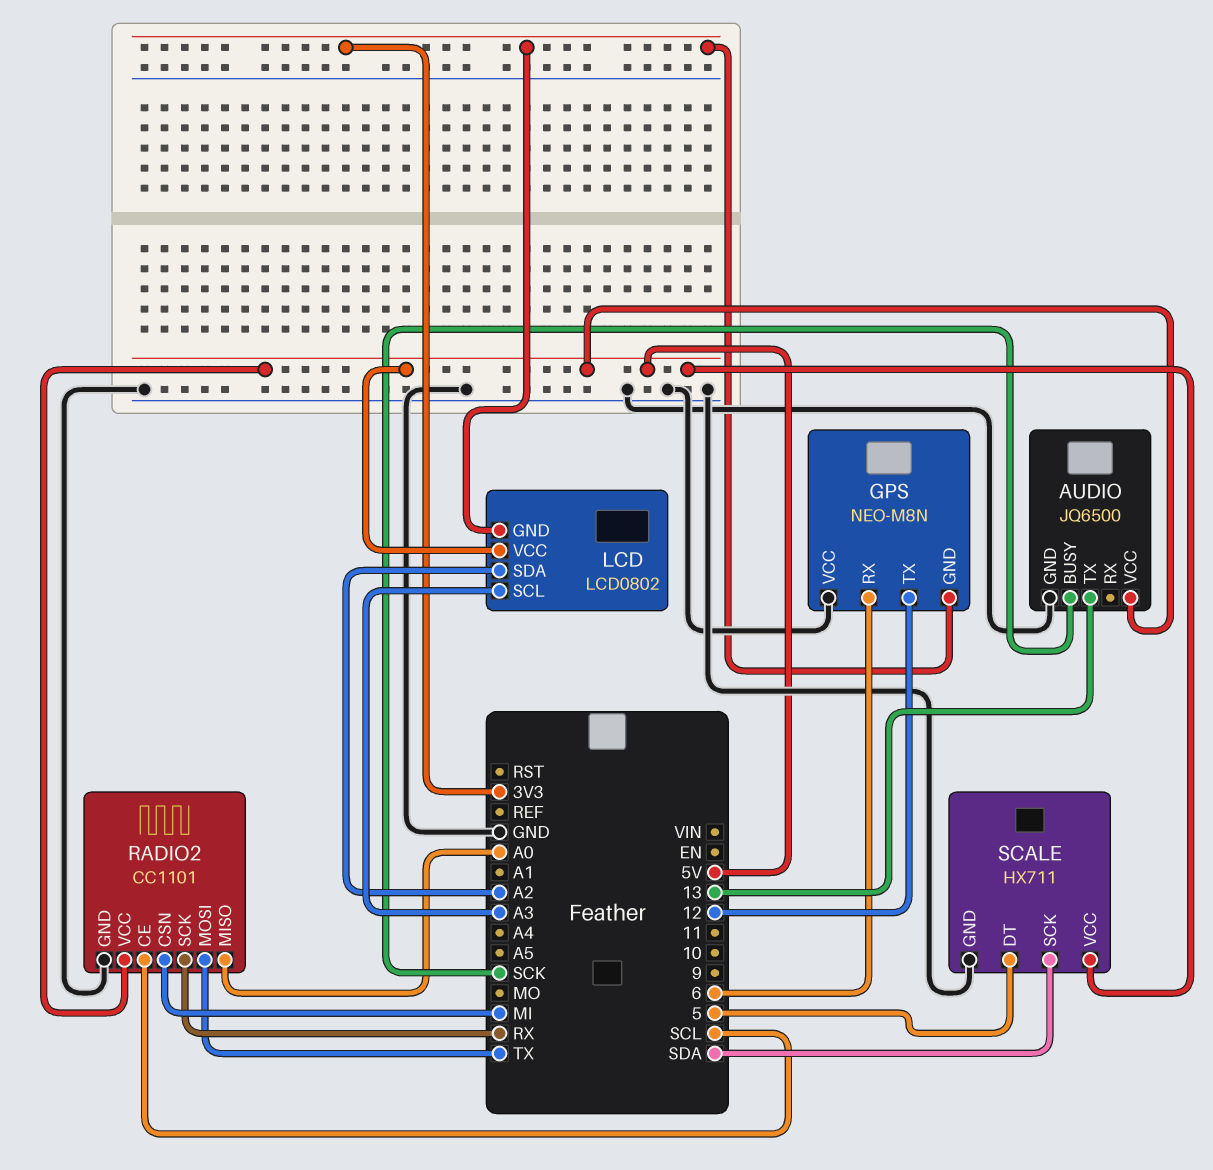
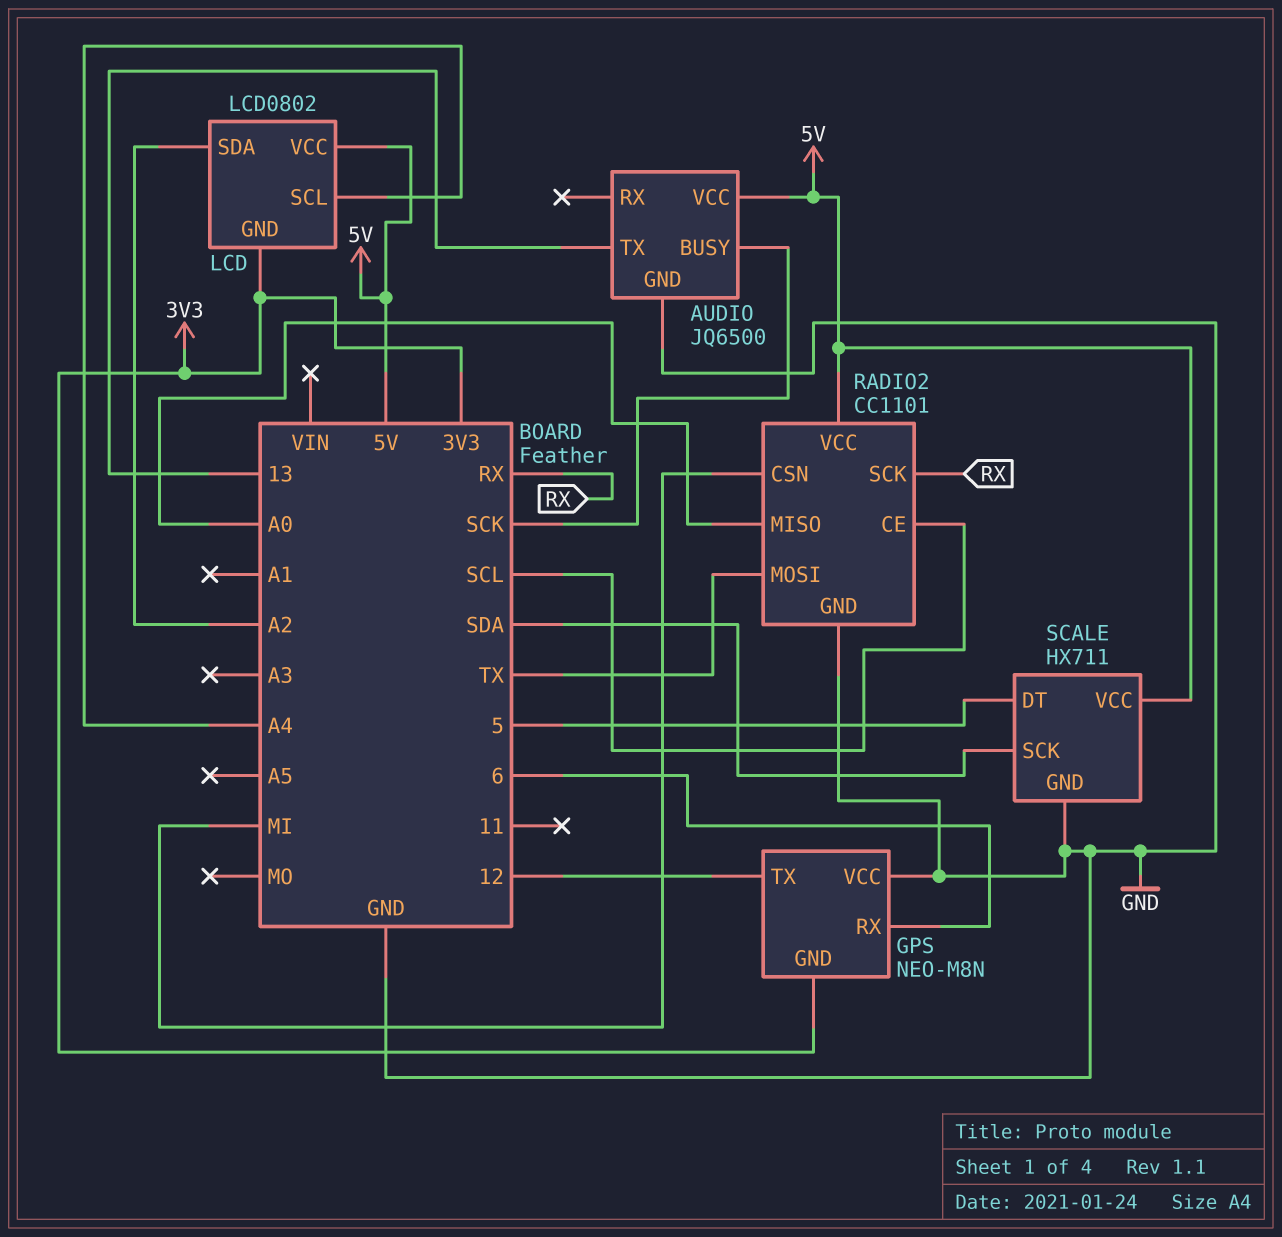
LCD pin SCL: A3 -> A4

